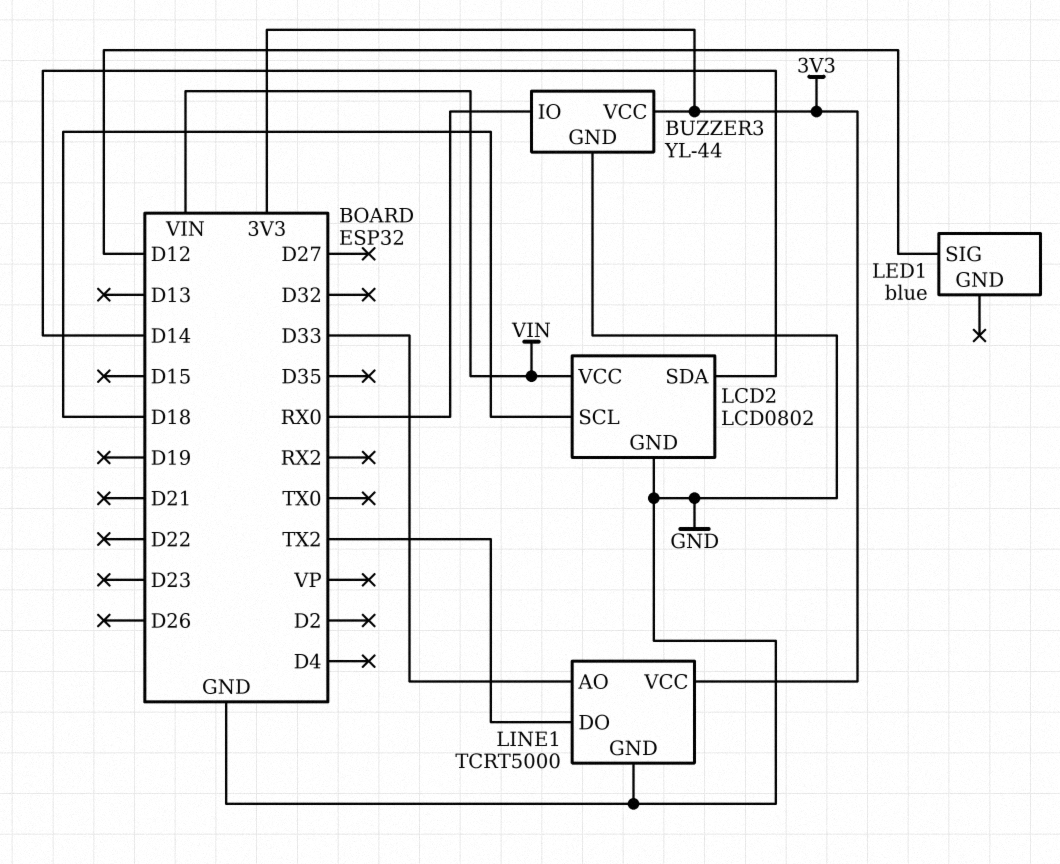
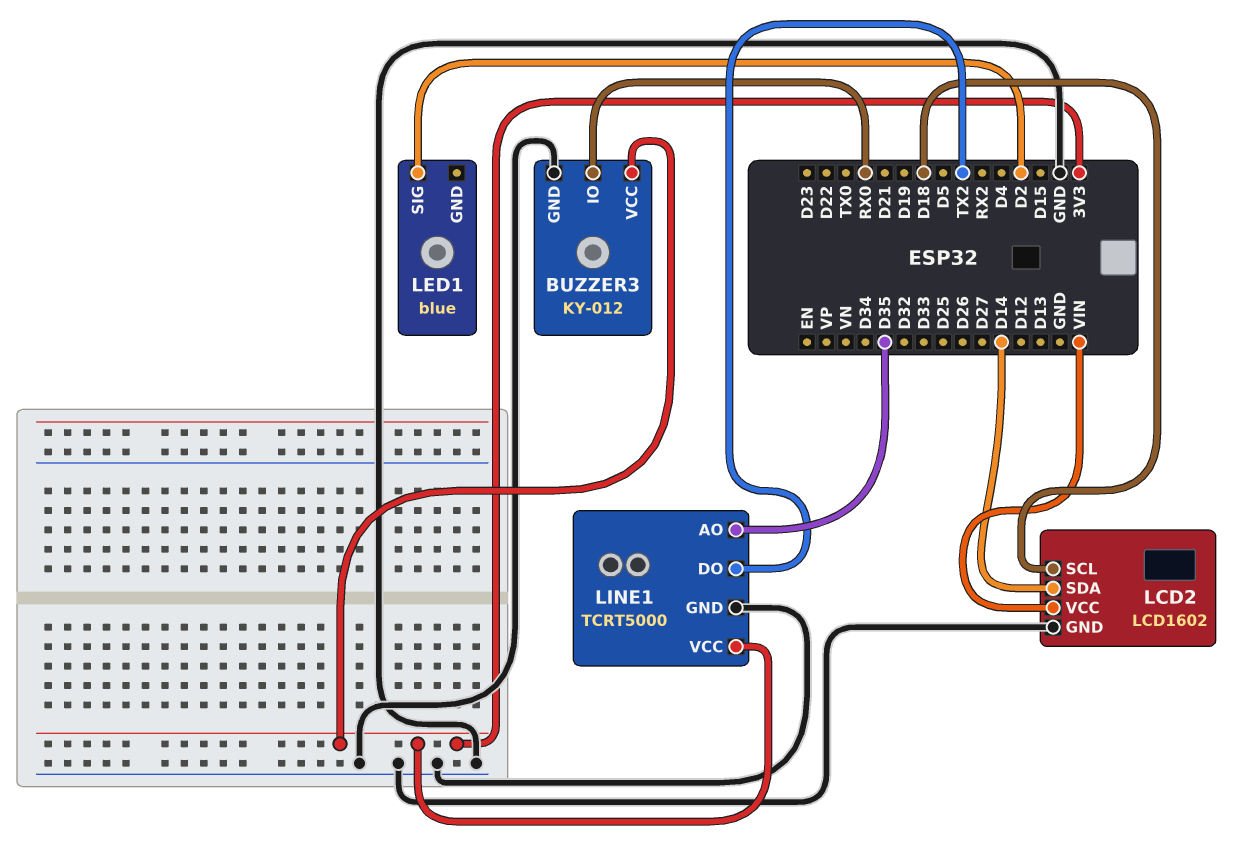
BUZZER3: YL-44 -> KY-012
LCD2: LCD0802 -> LCD1602
LED1 pin SIG: D12 -> D2
LINE1 pin AO: D33 -> D35

